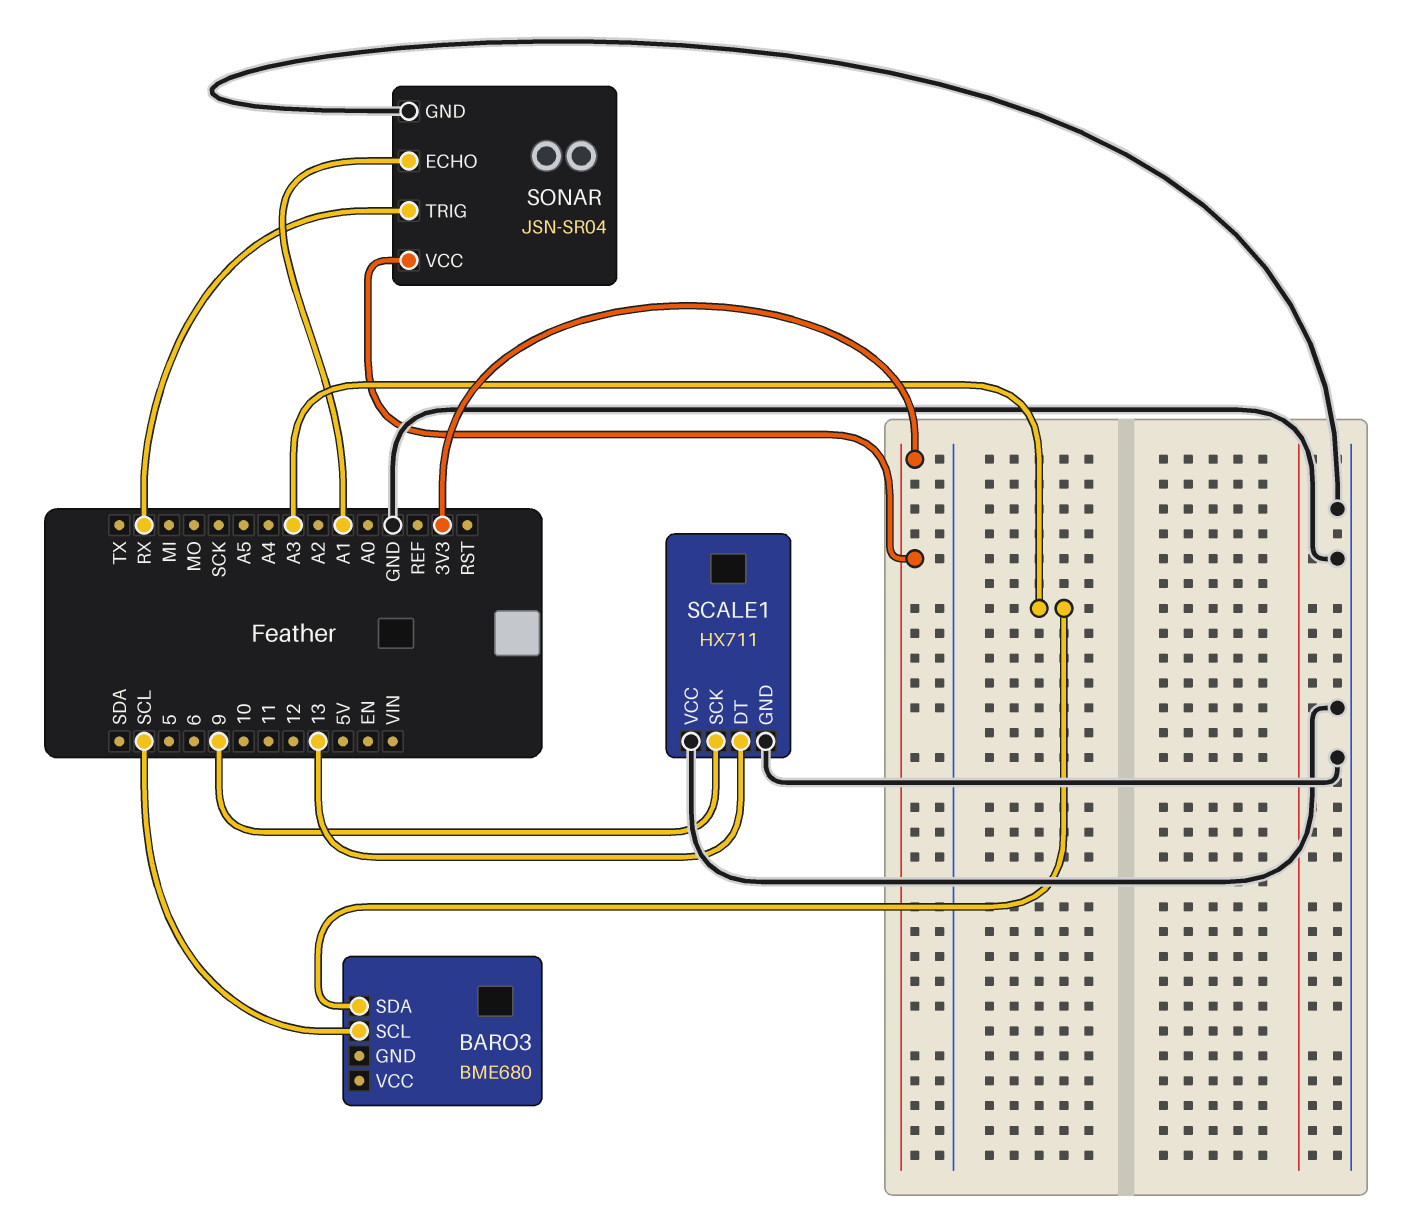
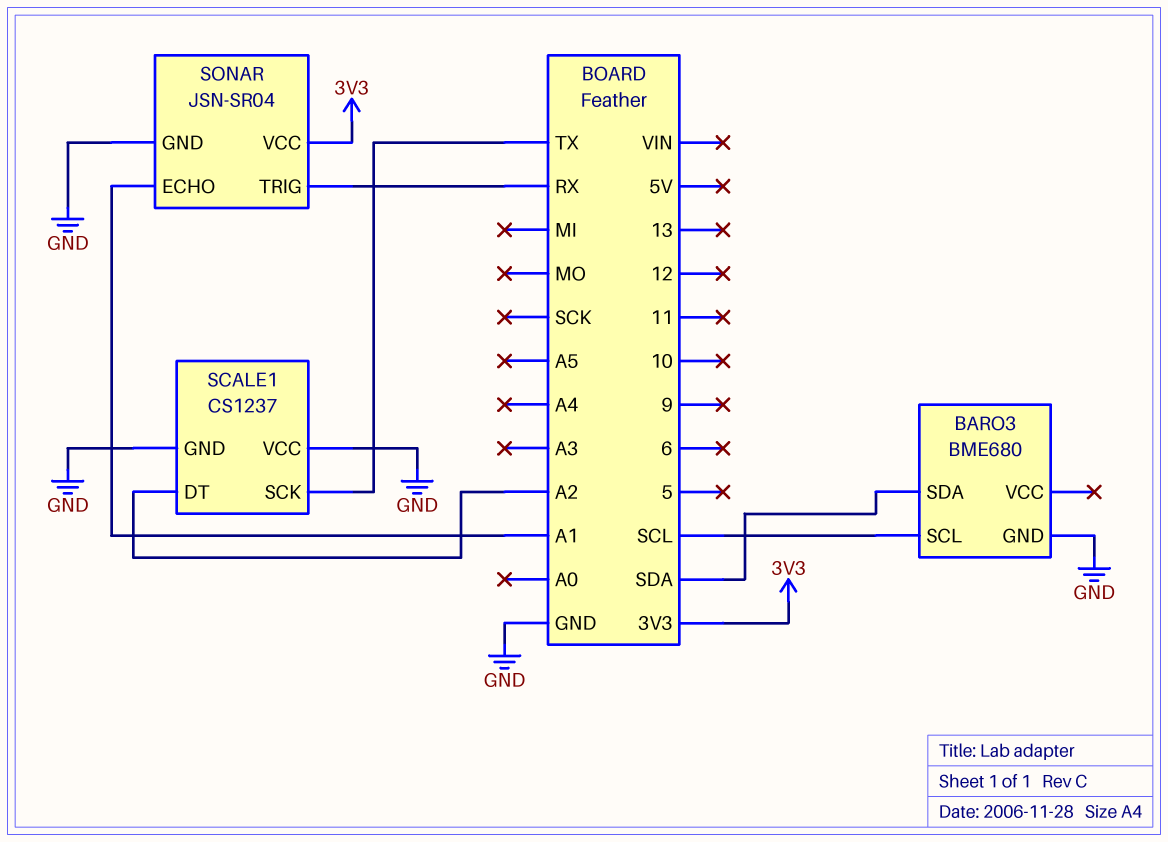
BARO3 pin GND: none -> GND
BARO3 pin SDA: A3 -> SDA
SCALE1: HX711 -> CS1237
SCALE1 pin DT: 13 -> A2
SCALE1 pin SCK: 9 -> TX

